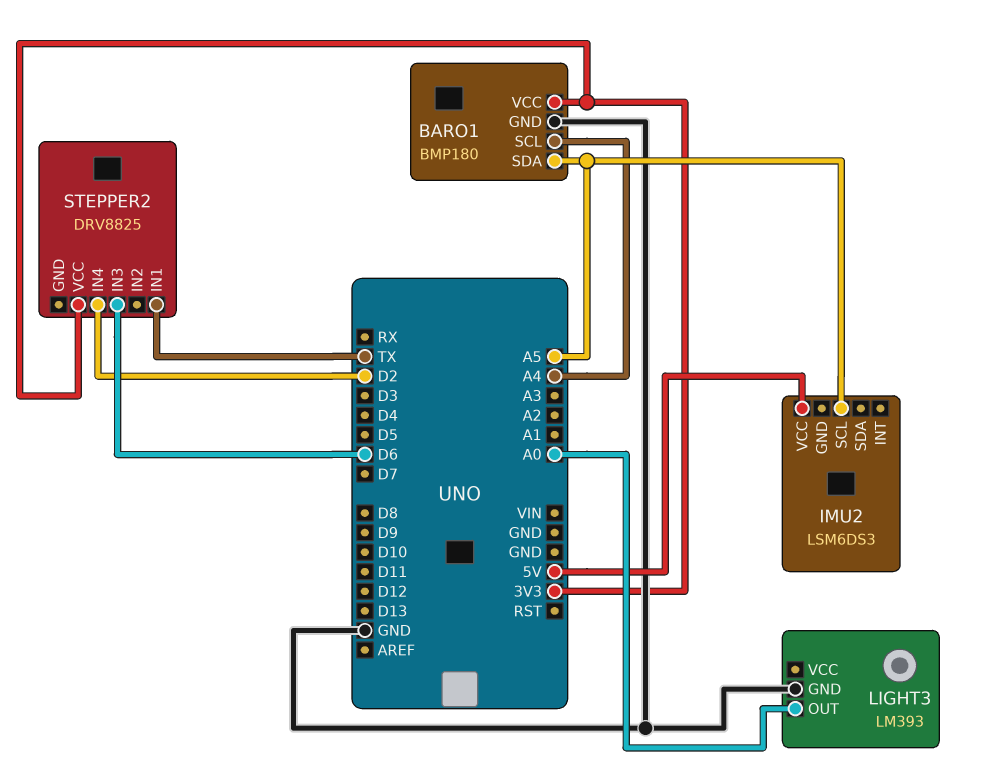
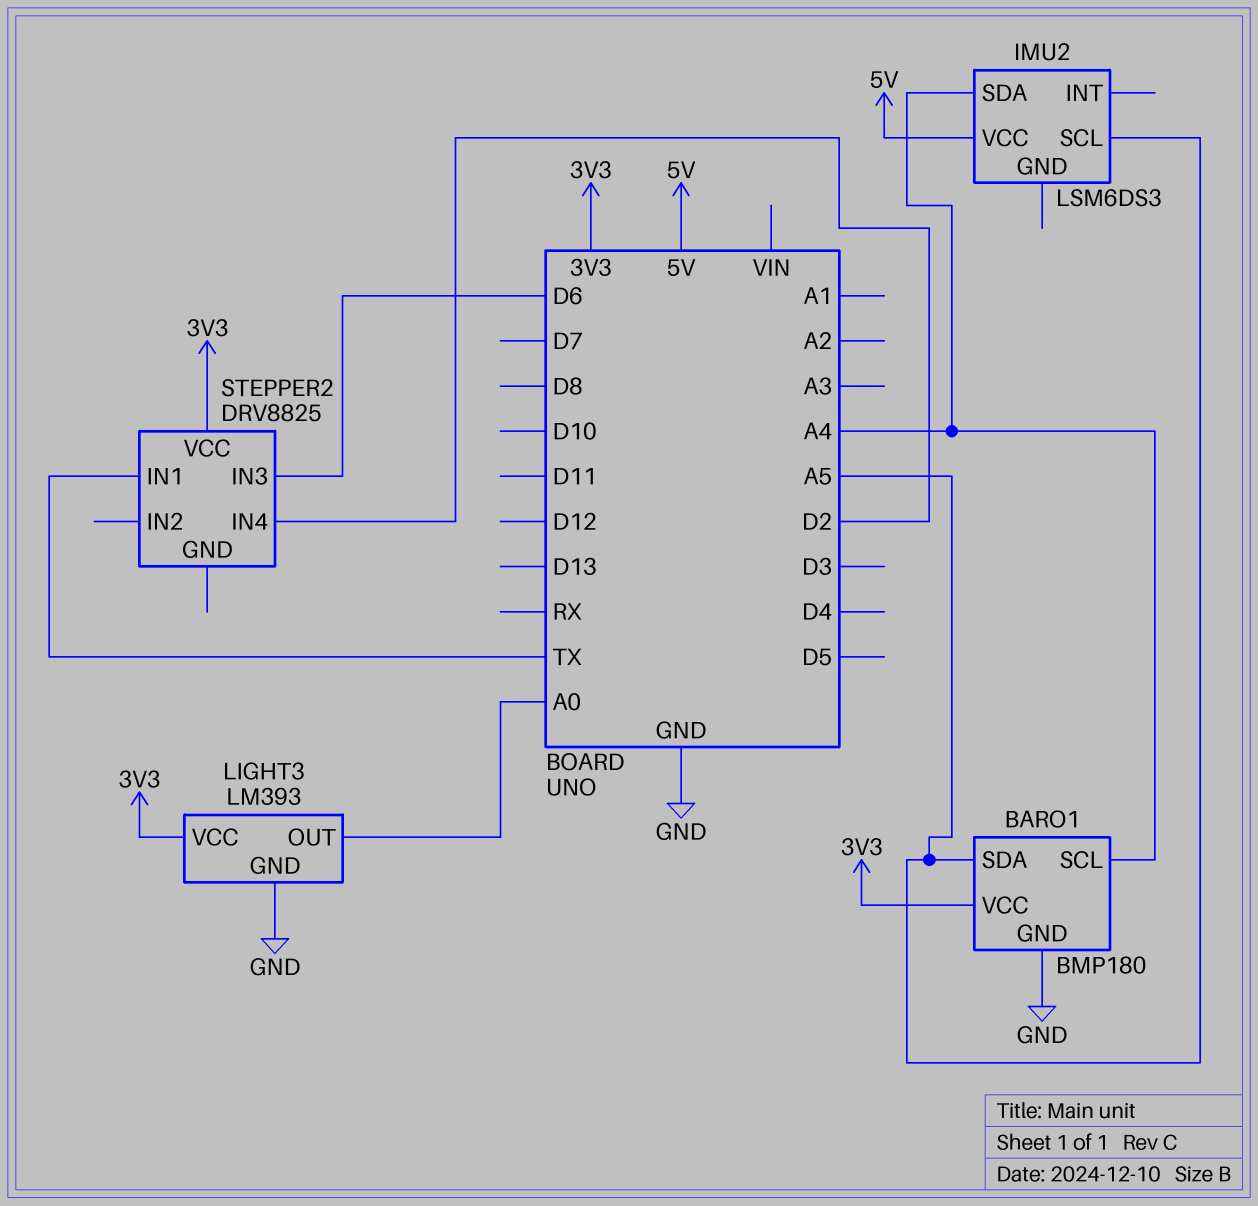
IMU2 pin SDA: none -> A4
LIGHT3 pin VCC: none -> 3V3

